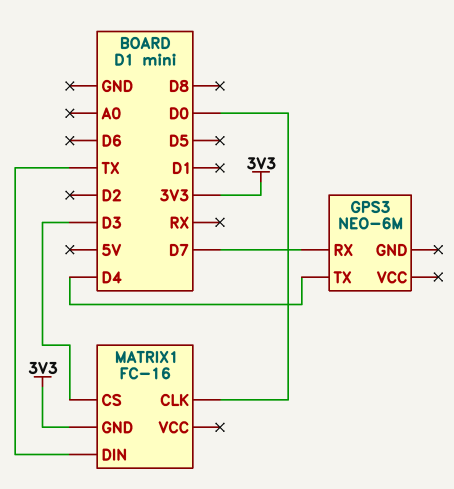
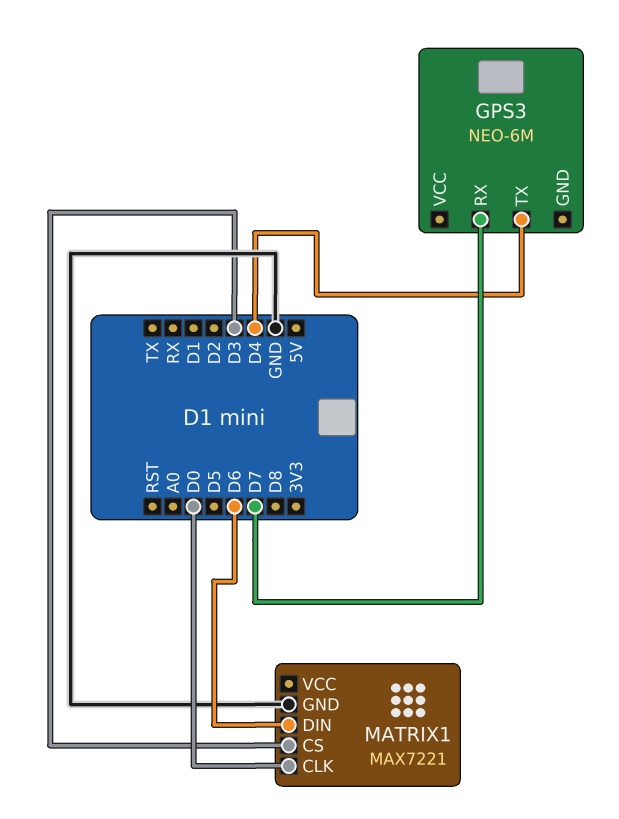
MATRIX1: FC-16 -> MAX7221
MATRIX1 pin DIN: TX -> D6
MATRIX1 pin GND: 3V3 -> GND

